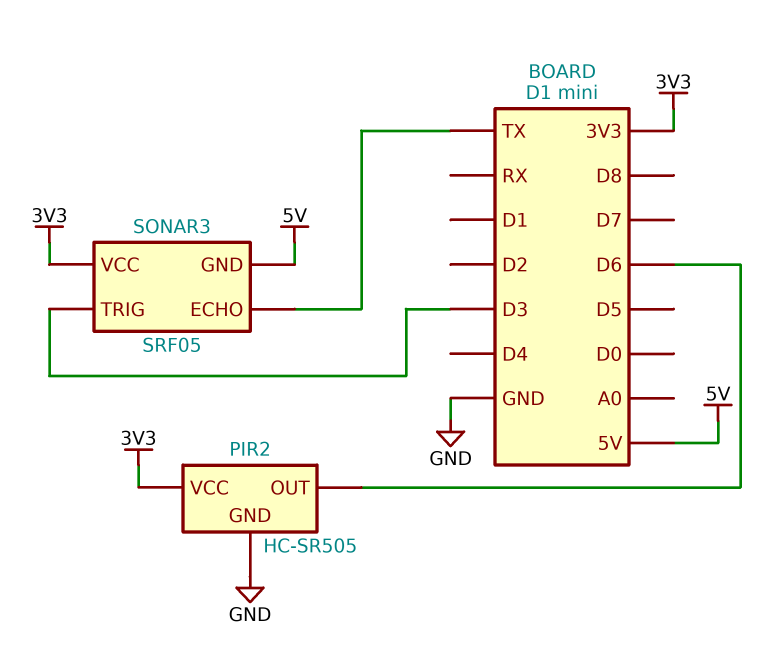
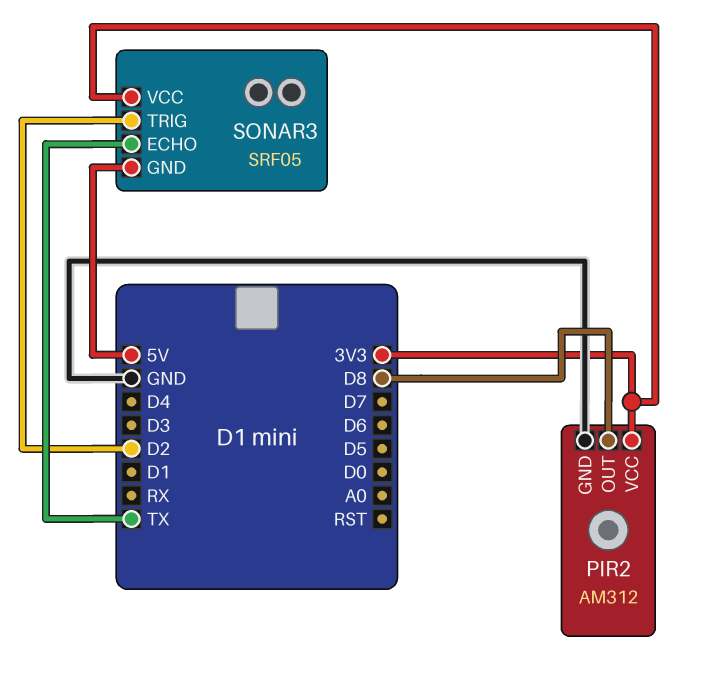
PIR2: HC-SR505 -> AM312
PIR2 pin OUT: D6 -> D8
SONAR3 pin TRIG: D3 -> D2

